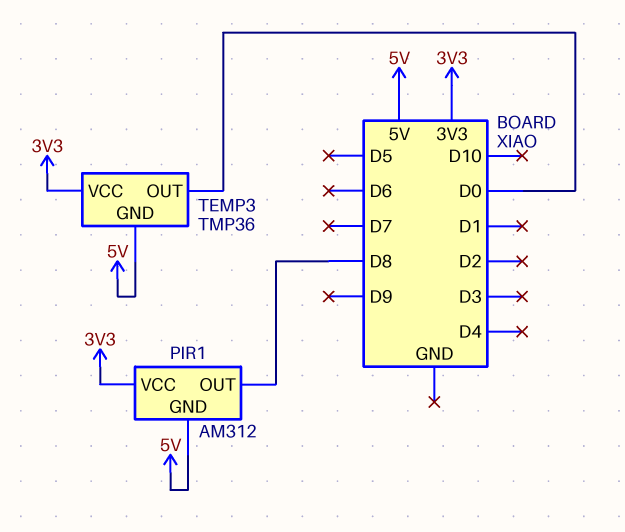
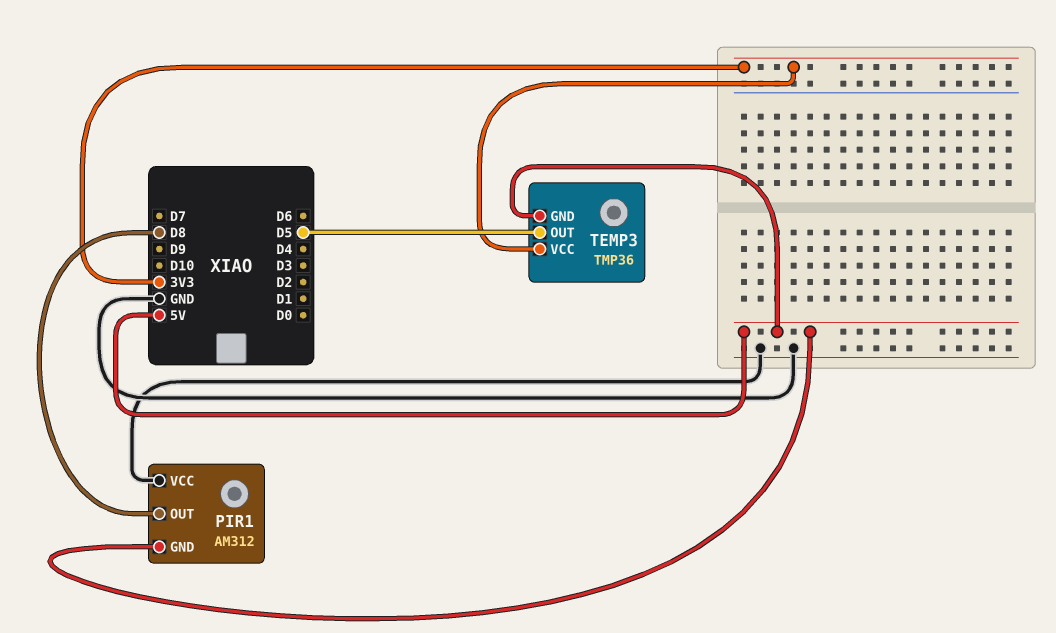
PIR1 pin VCC: 3V3 -> GND
TEMP3 pin OUT: D0 -> D5

